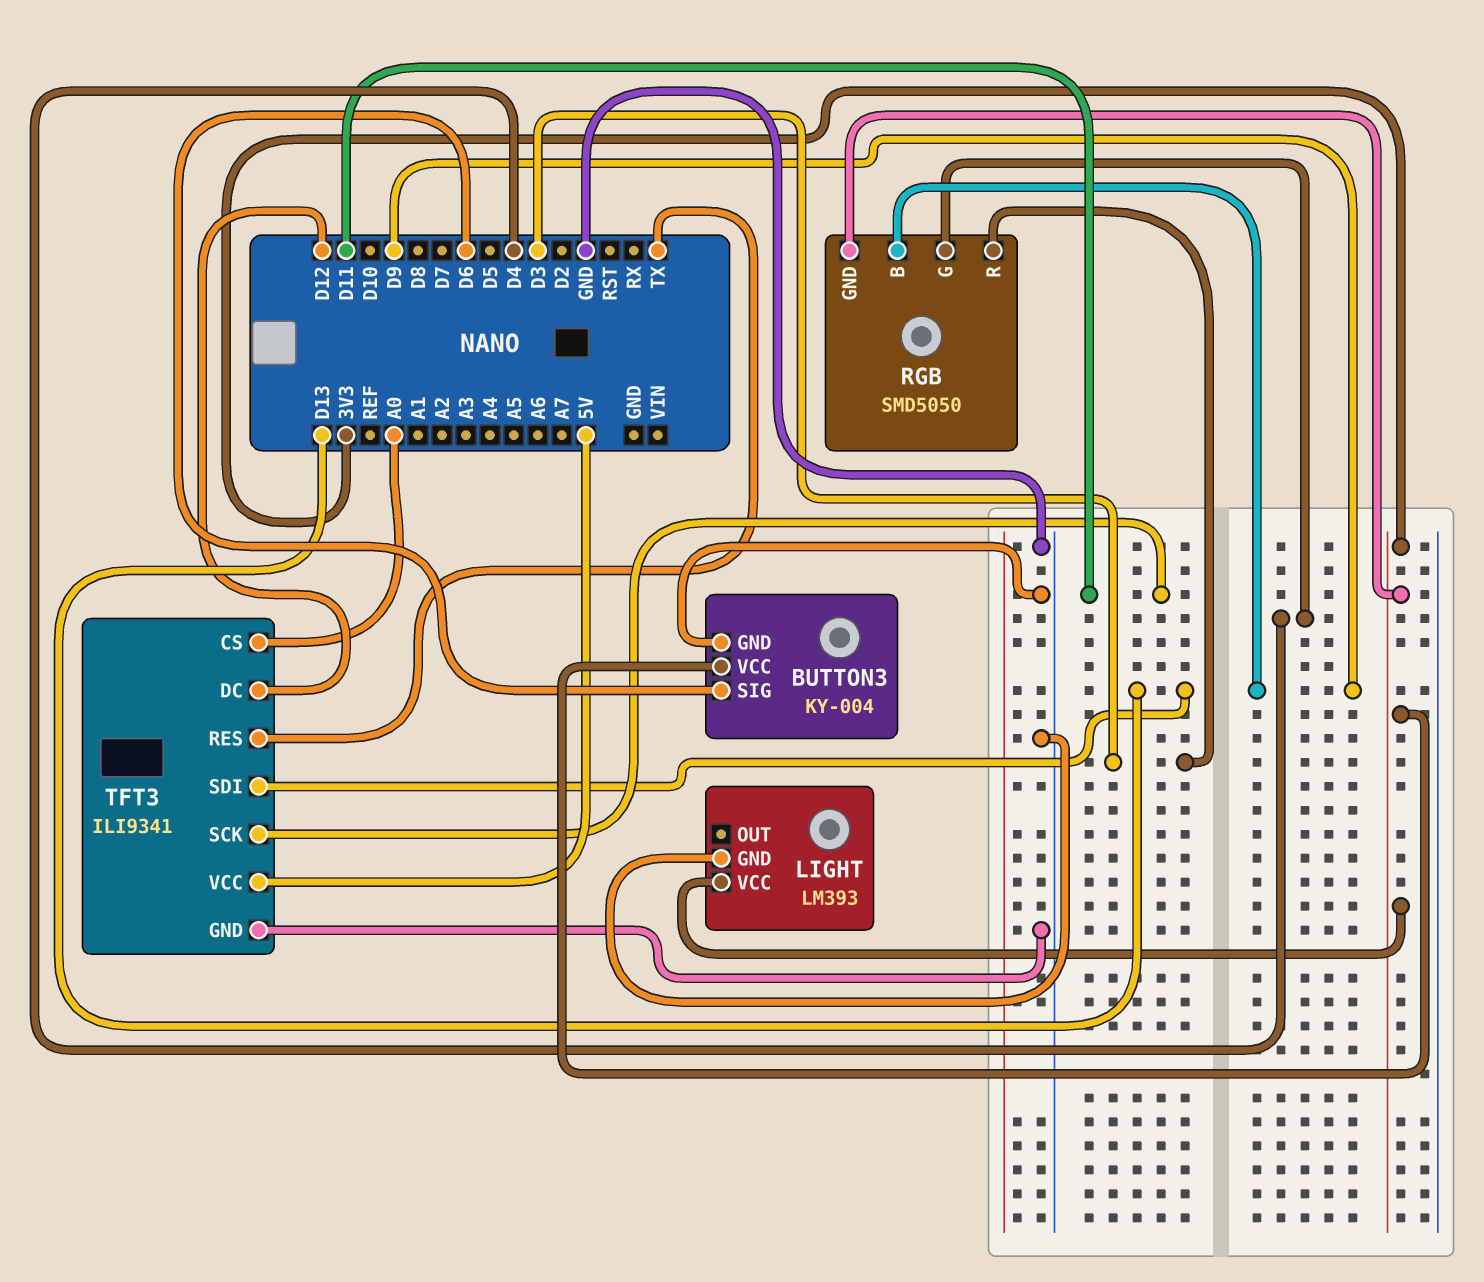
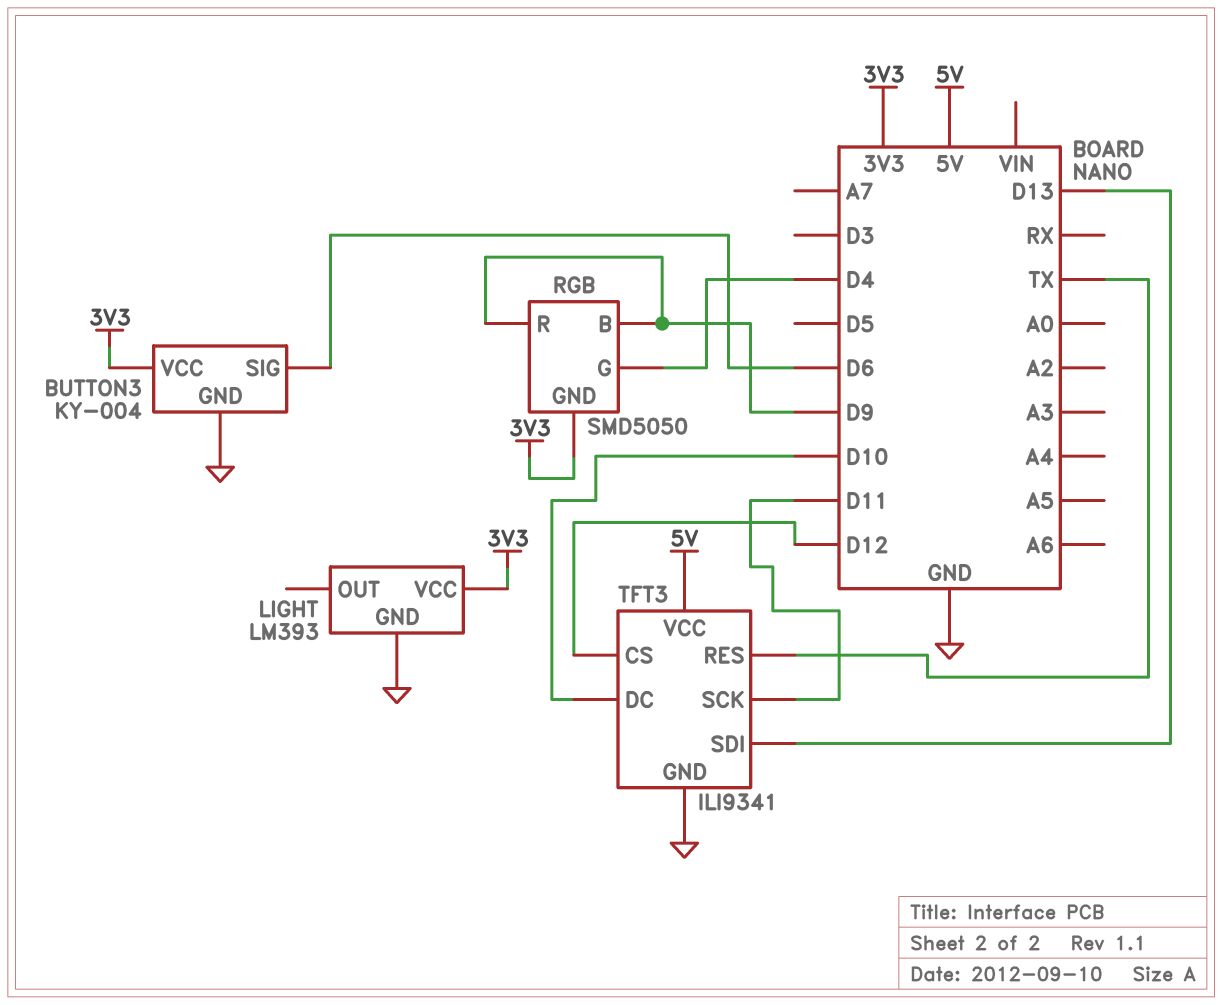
RGB pin R: D3 -> D9
TFT3 pin CS: A0 -> D12
TFT3 pin DC: D12 -> D10

